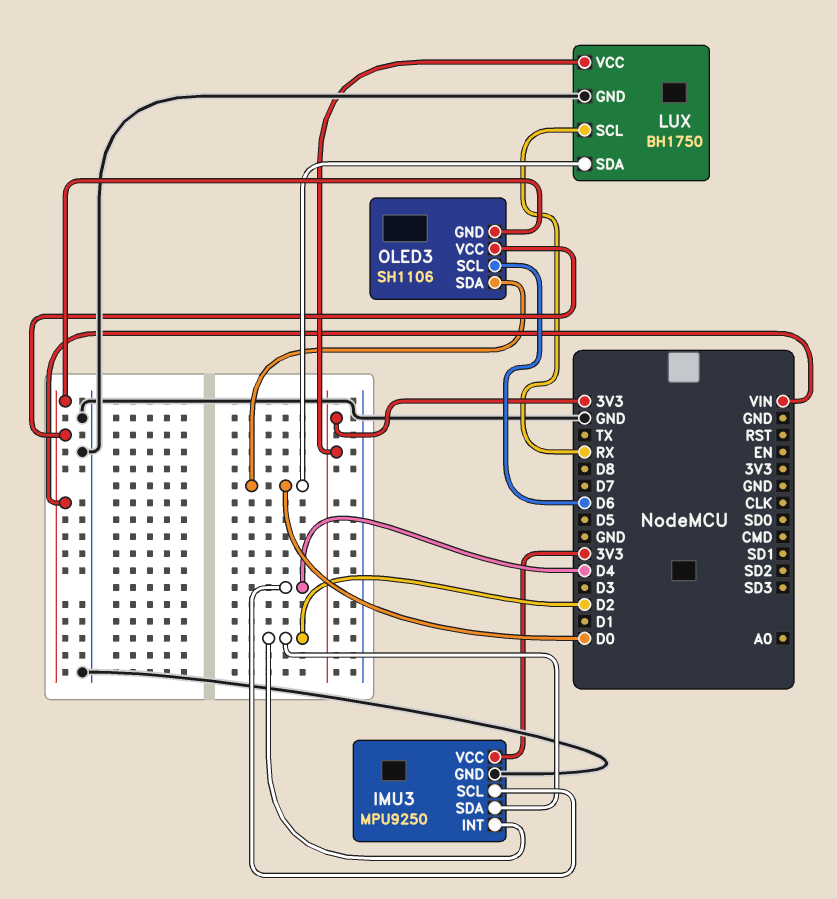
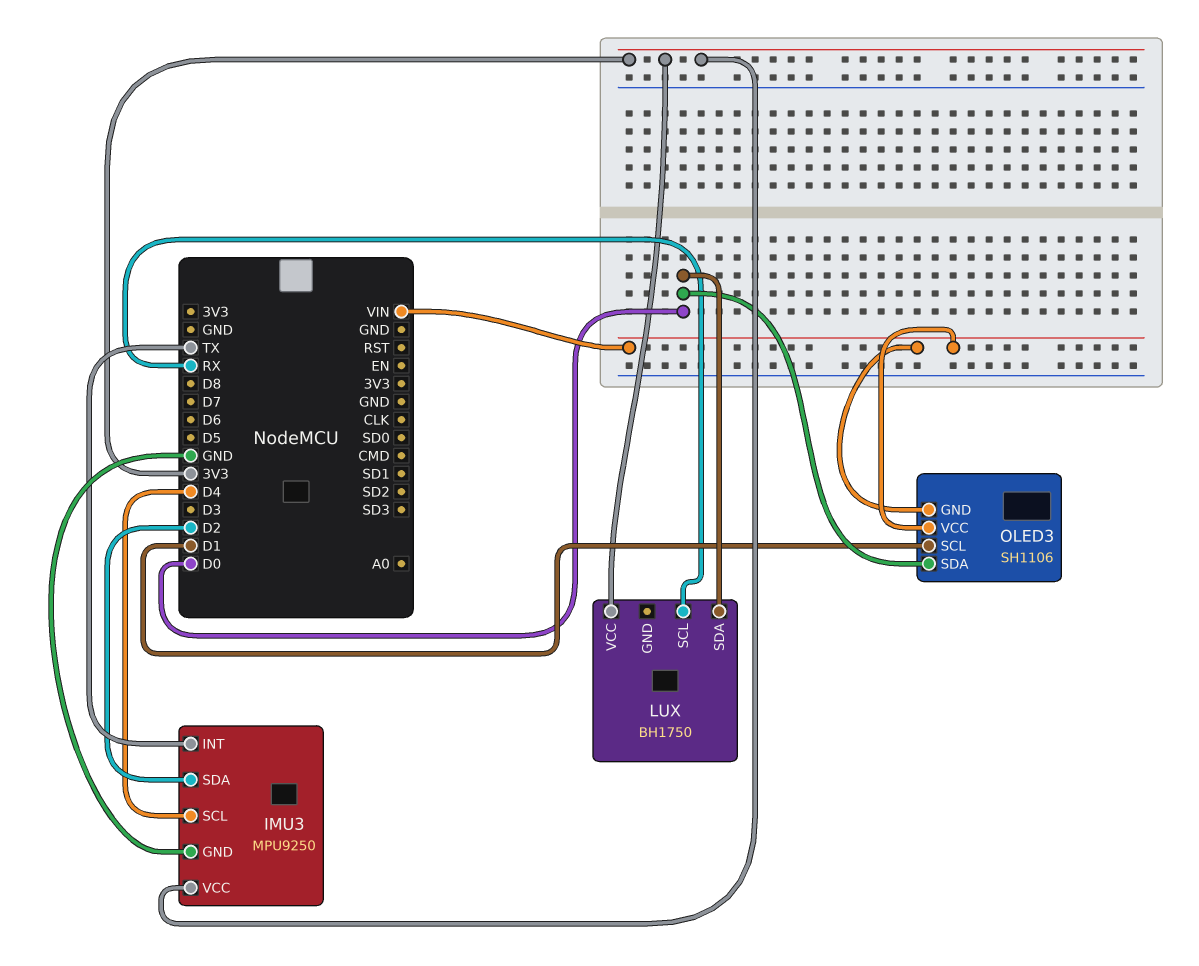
IMU3 pin INT: D2 -> TX
LUX pin GND: GND -> none
OLED3 pin SCL: D6 -> D1

